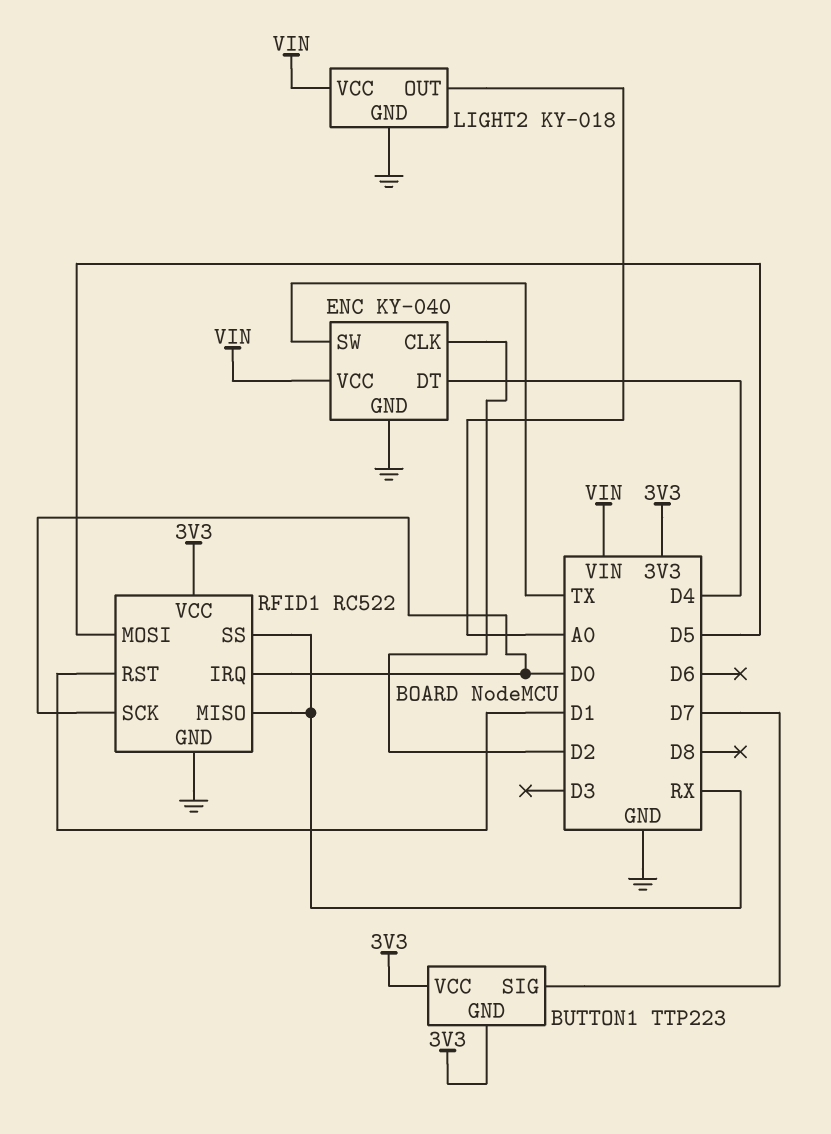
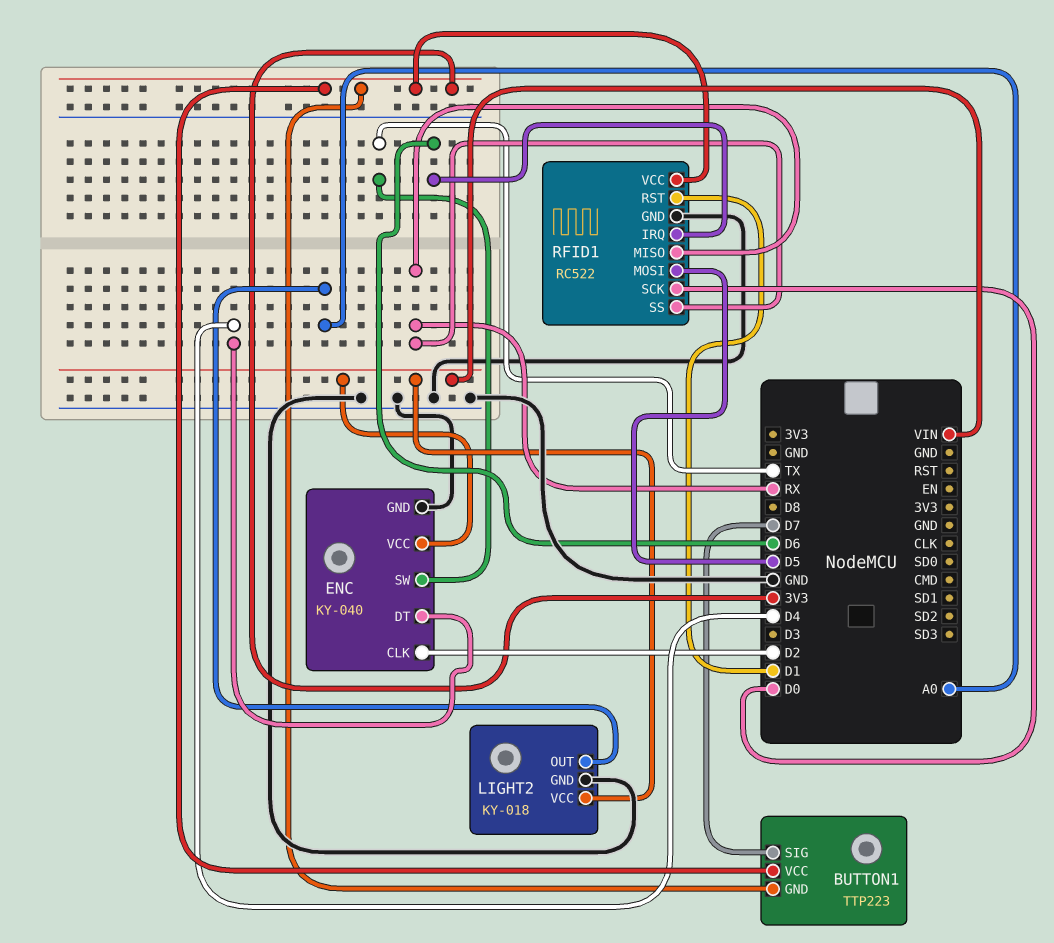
RFID1 pin IRQ: D0 -> D6

